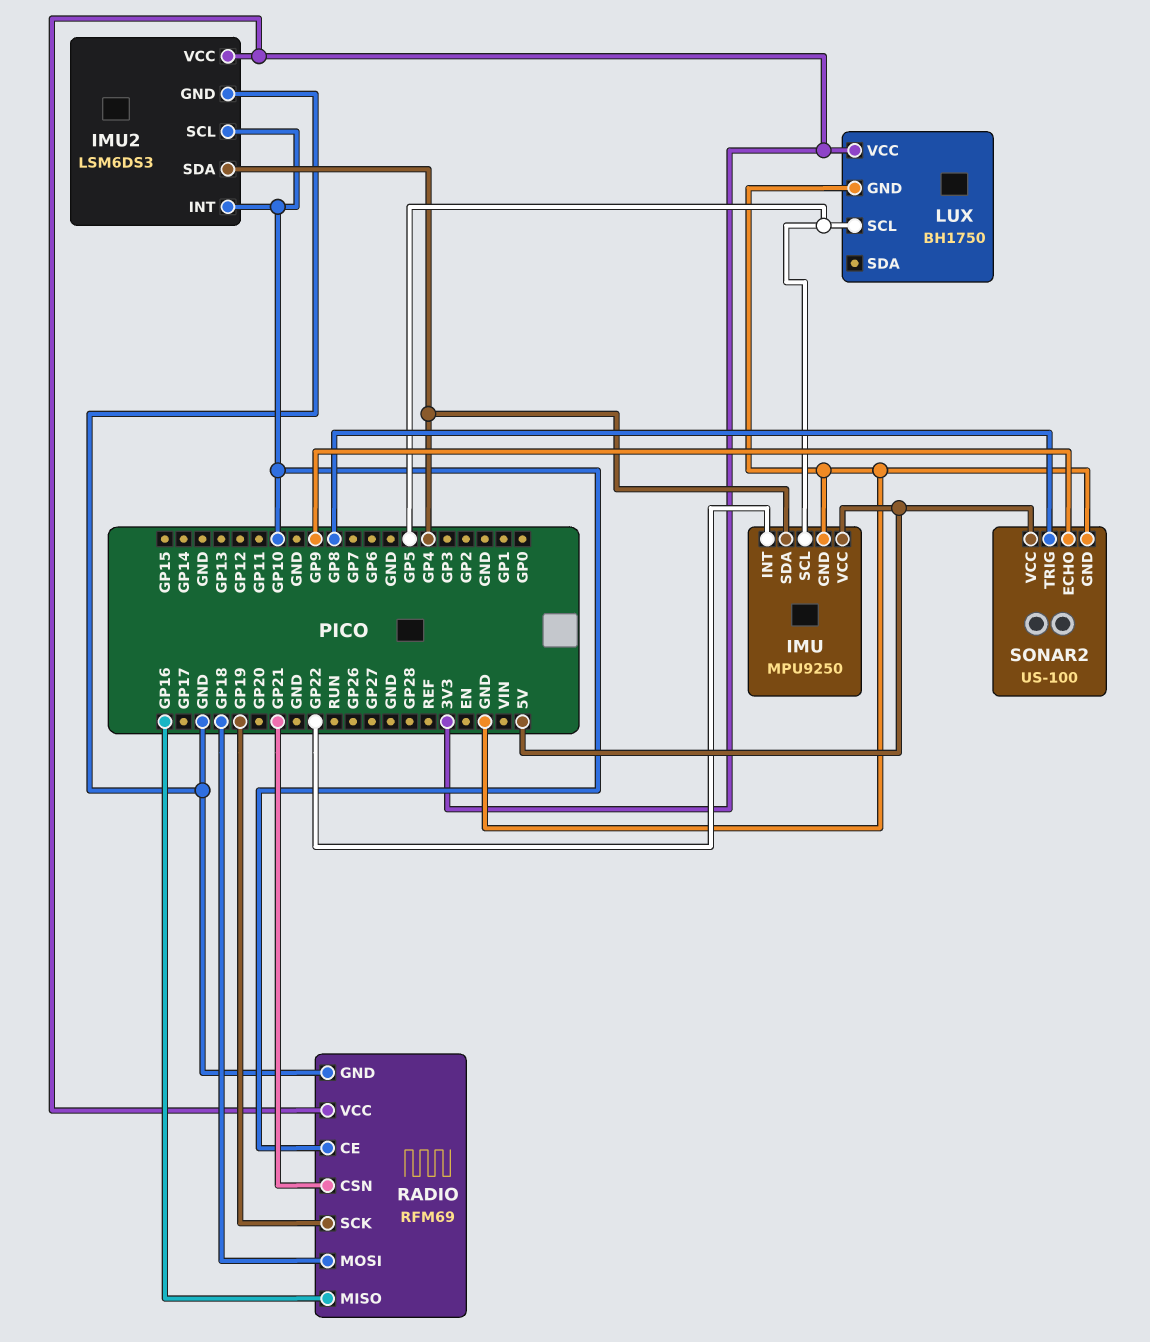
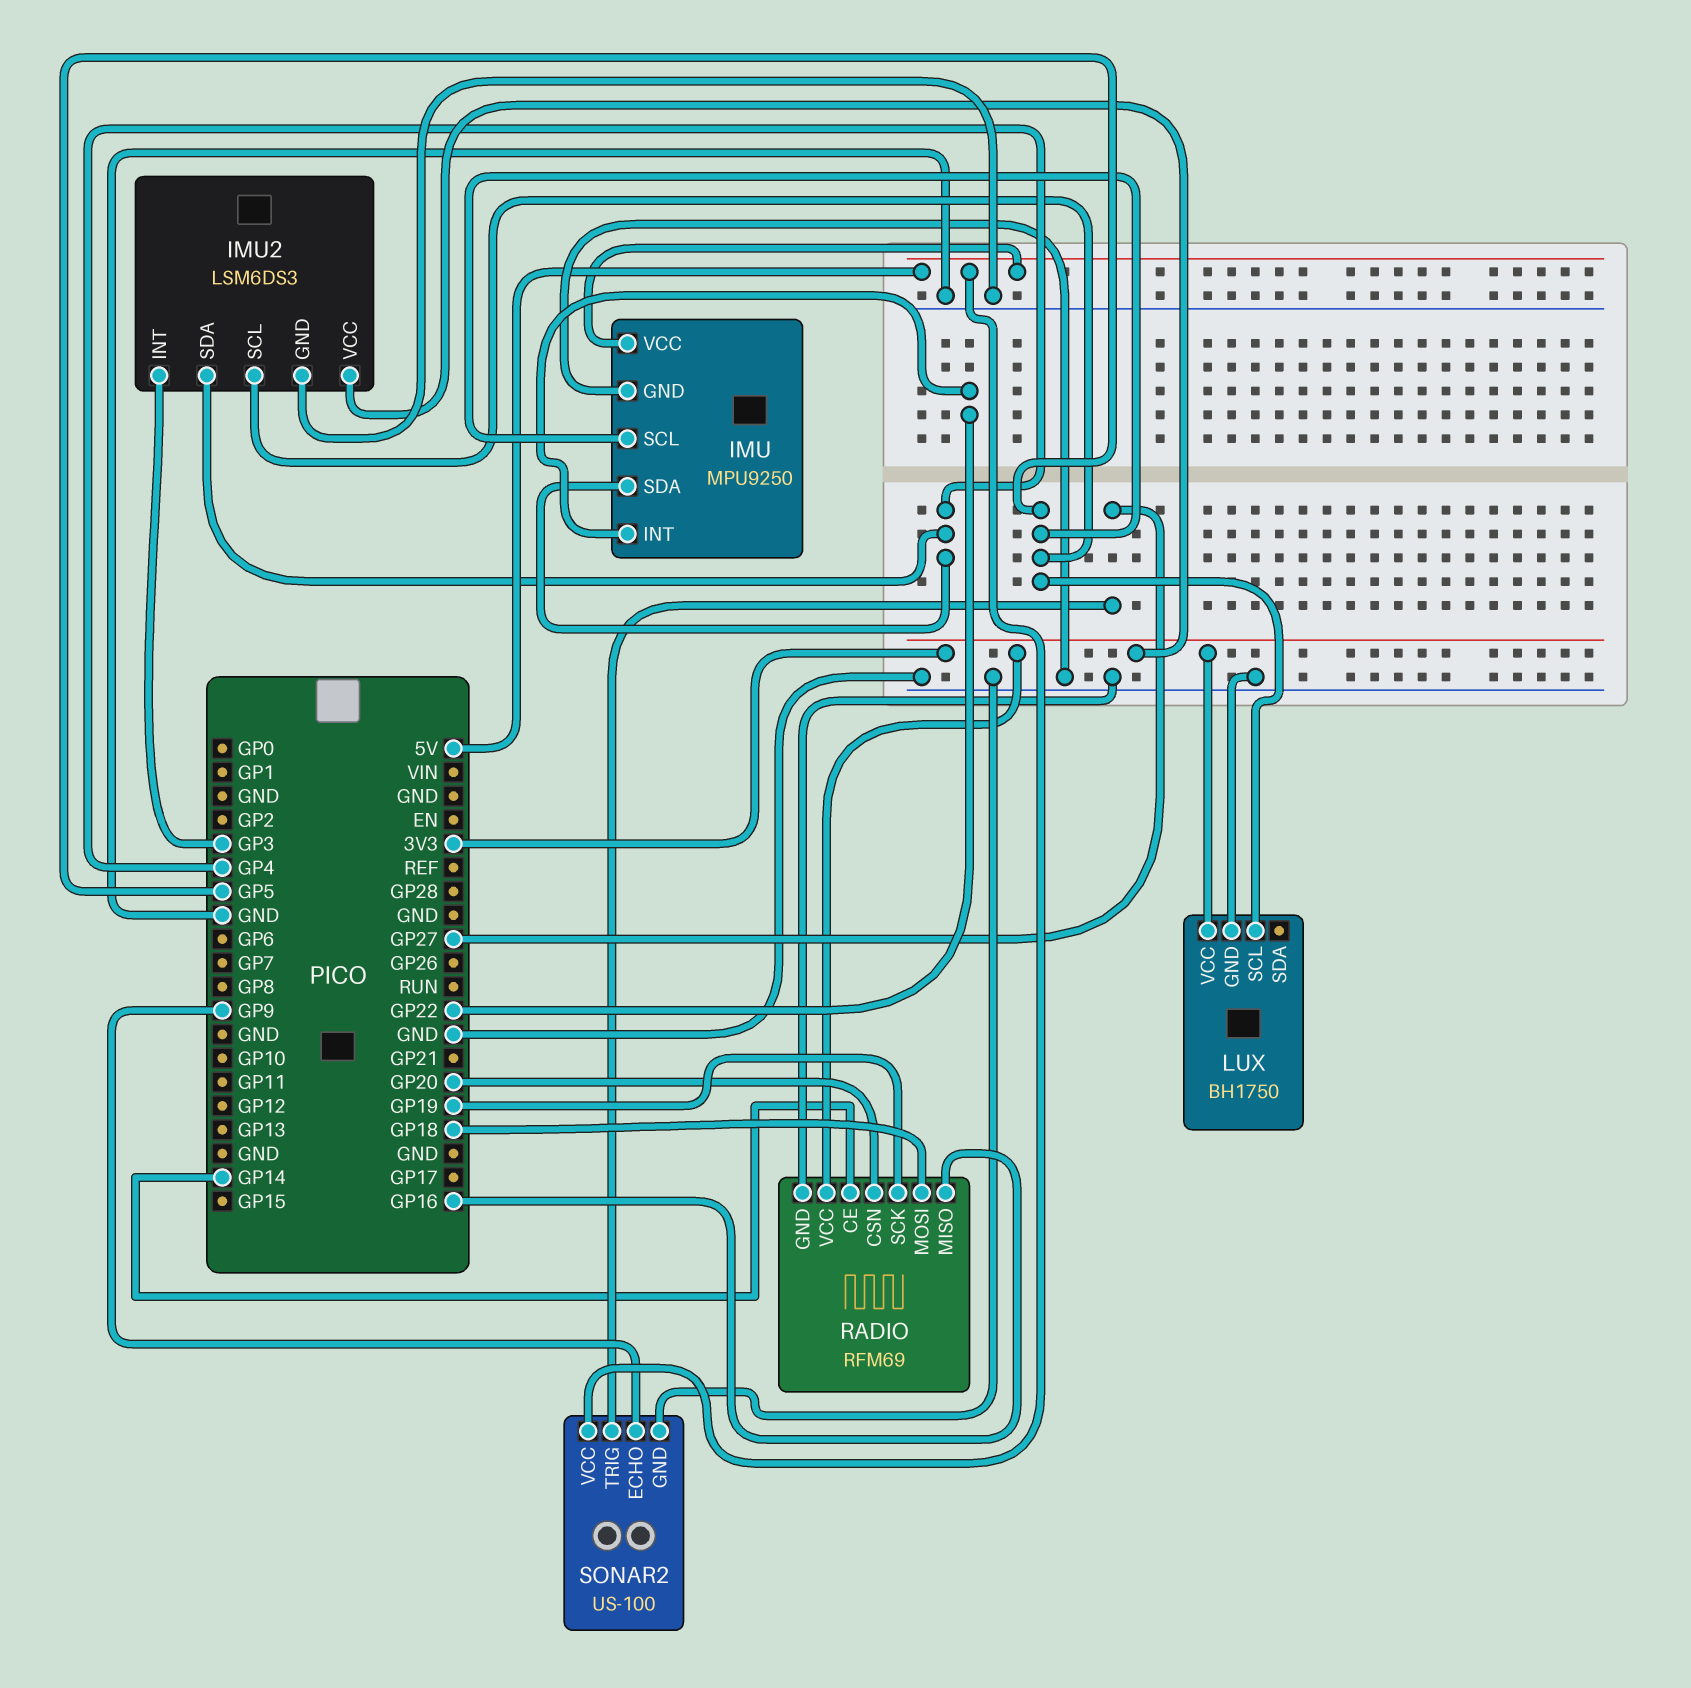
IMU2 pin INT: GP10 -> GP3
IMU2 pin SCL: GP10 -> GP5
RADIO pin CE: GP10 -> GP14
RADIO pin CSN: GP21 -> GP20
SONAR2 pin TRIG: GP8 -> GP27

